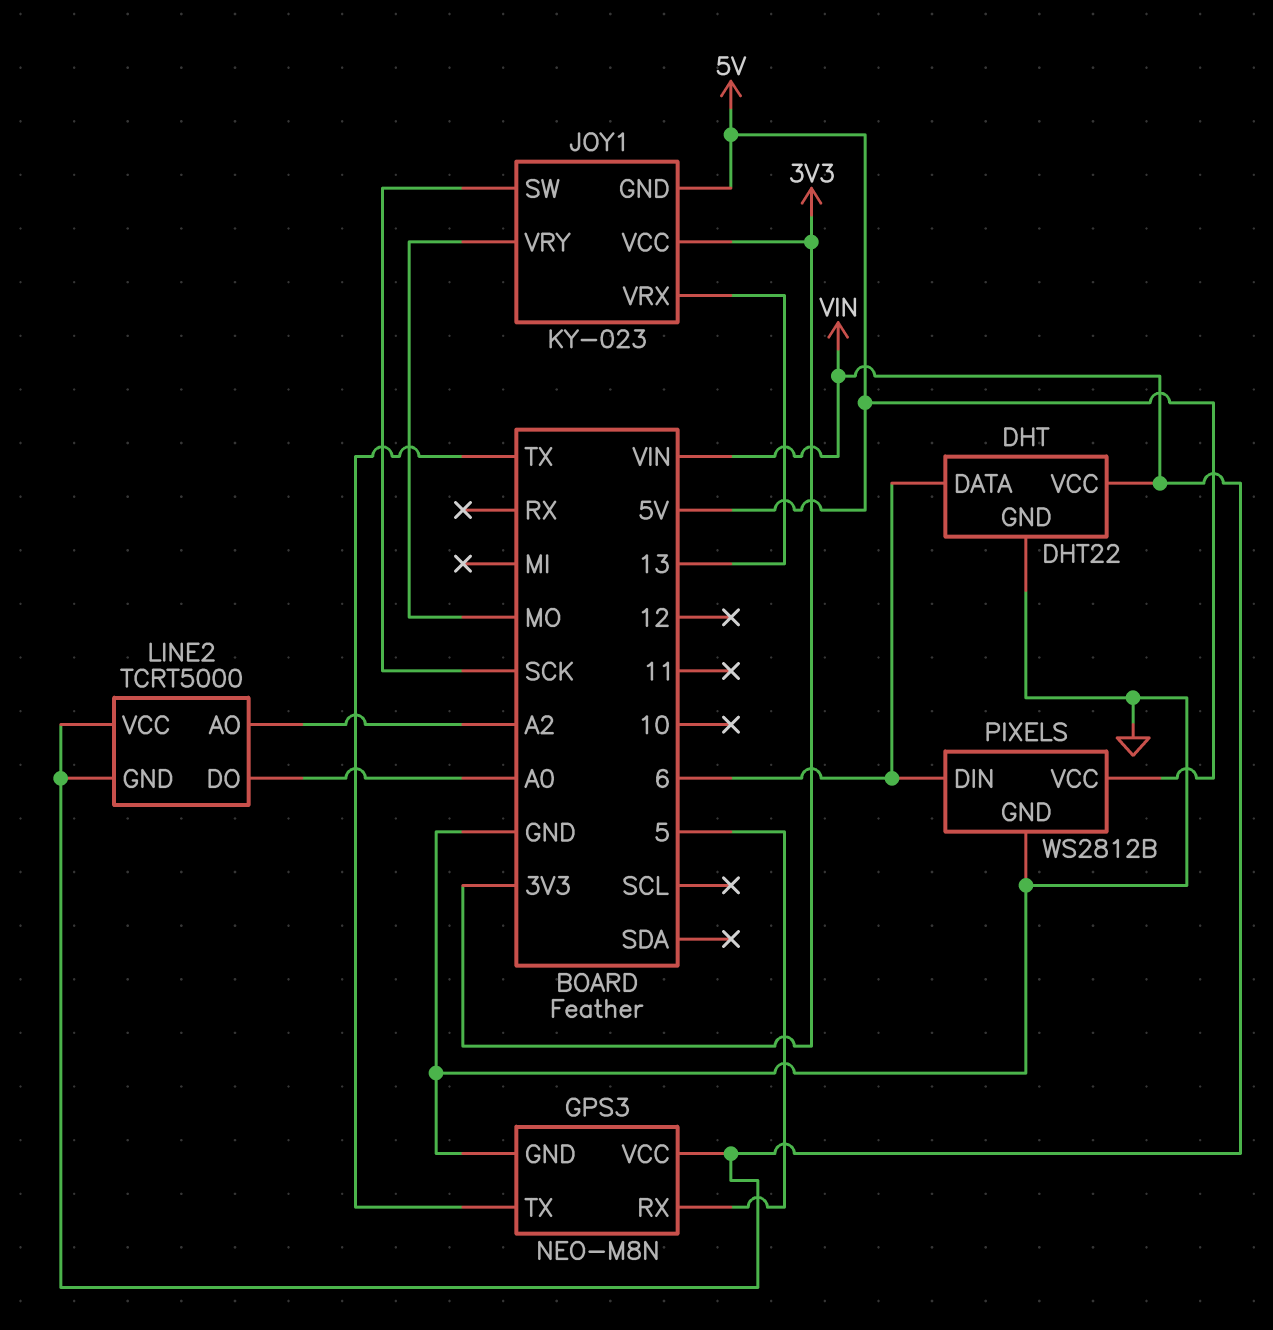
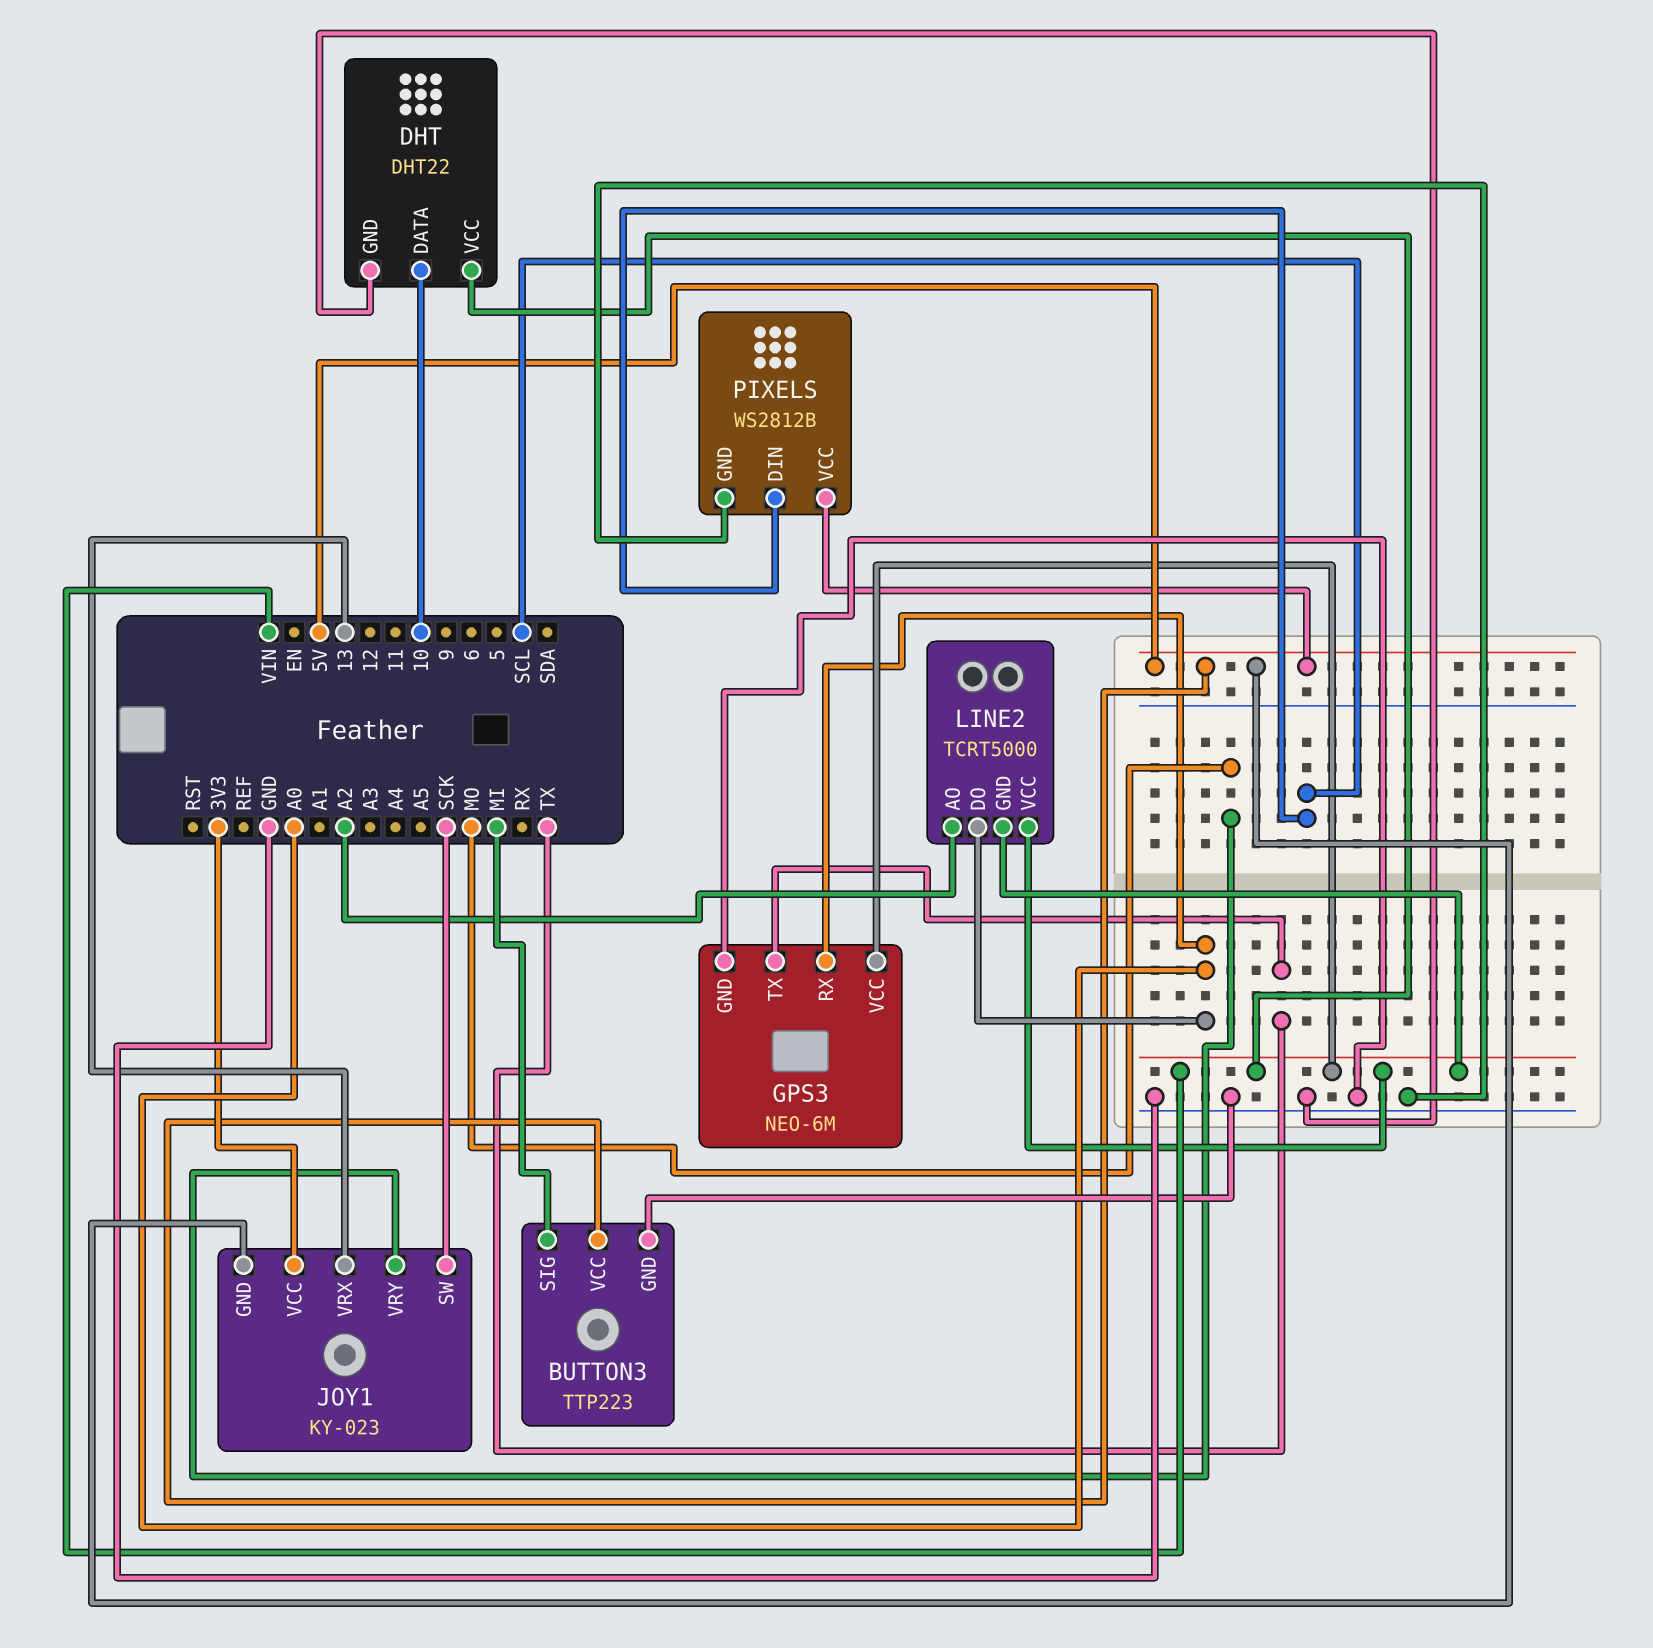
BUTTON3: none -> TTP223
BUTTON3 pin GND: none -> GND
BUTTON3 pin SIG: none -> MI
BUTTON3 pin VCC: none -> 5V
DHT pin DATA: 6 -> 10
GPS3: NEO-M8N -> NEO-6M
GPS3 pin RX: 5 -> A0
PIXELS pin DIN: 6 -> SCL

